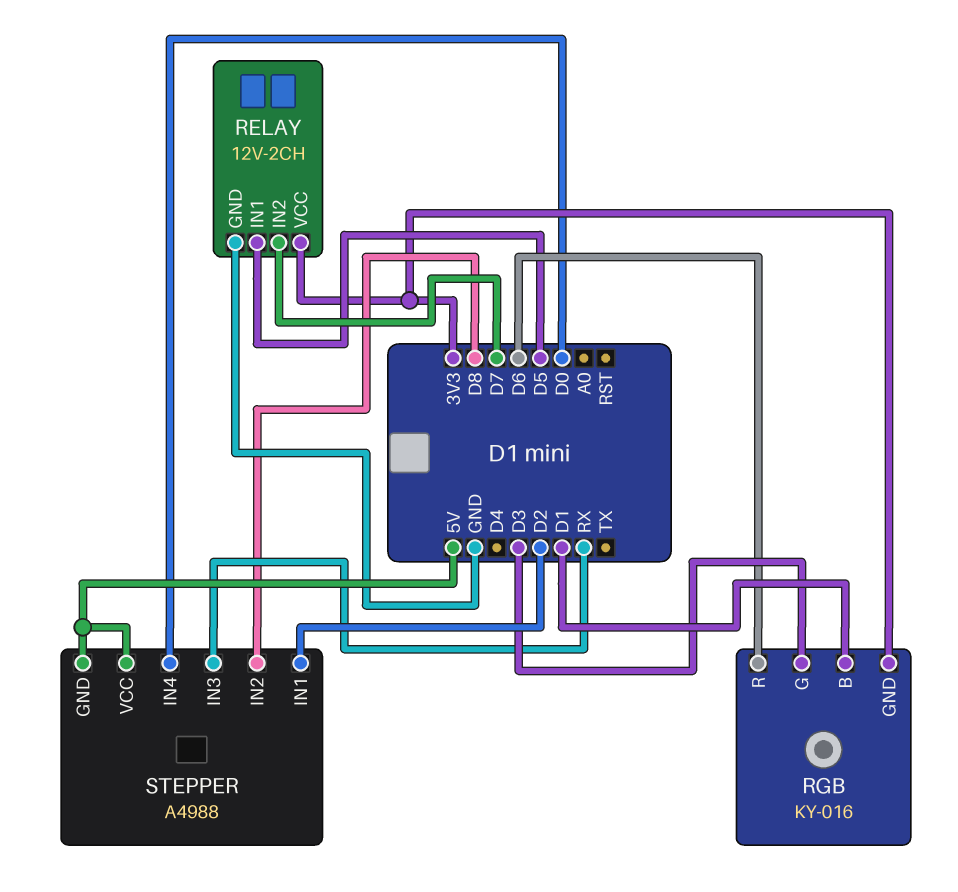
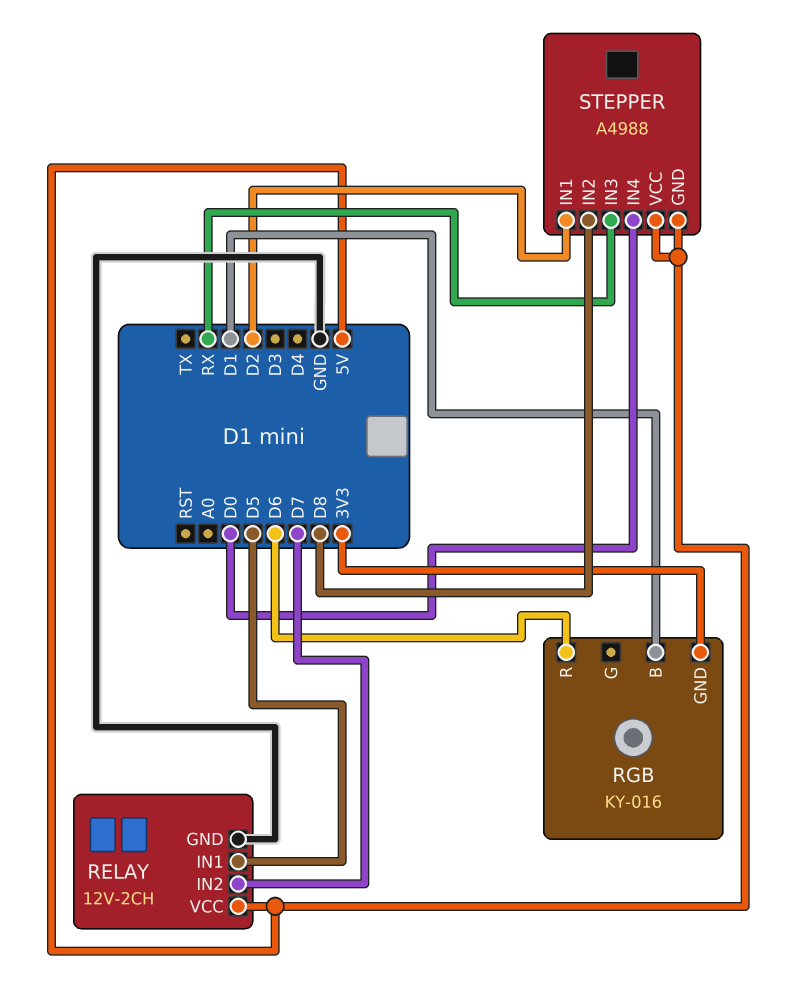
RELAY pin VCC: 3V3 -> 5V
RGB pin G: D3 -> none

